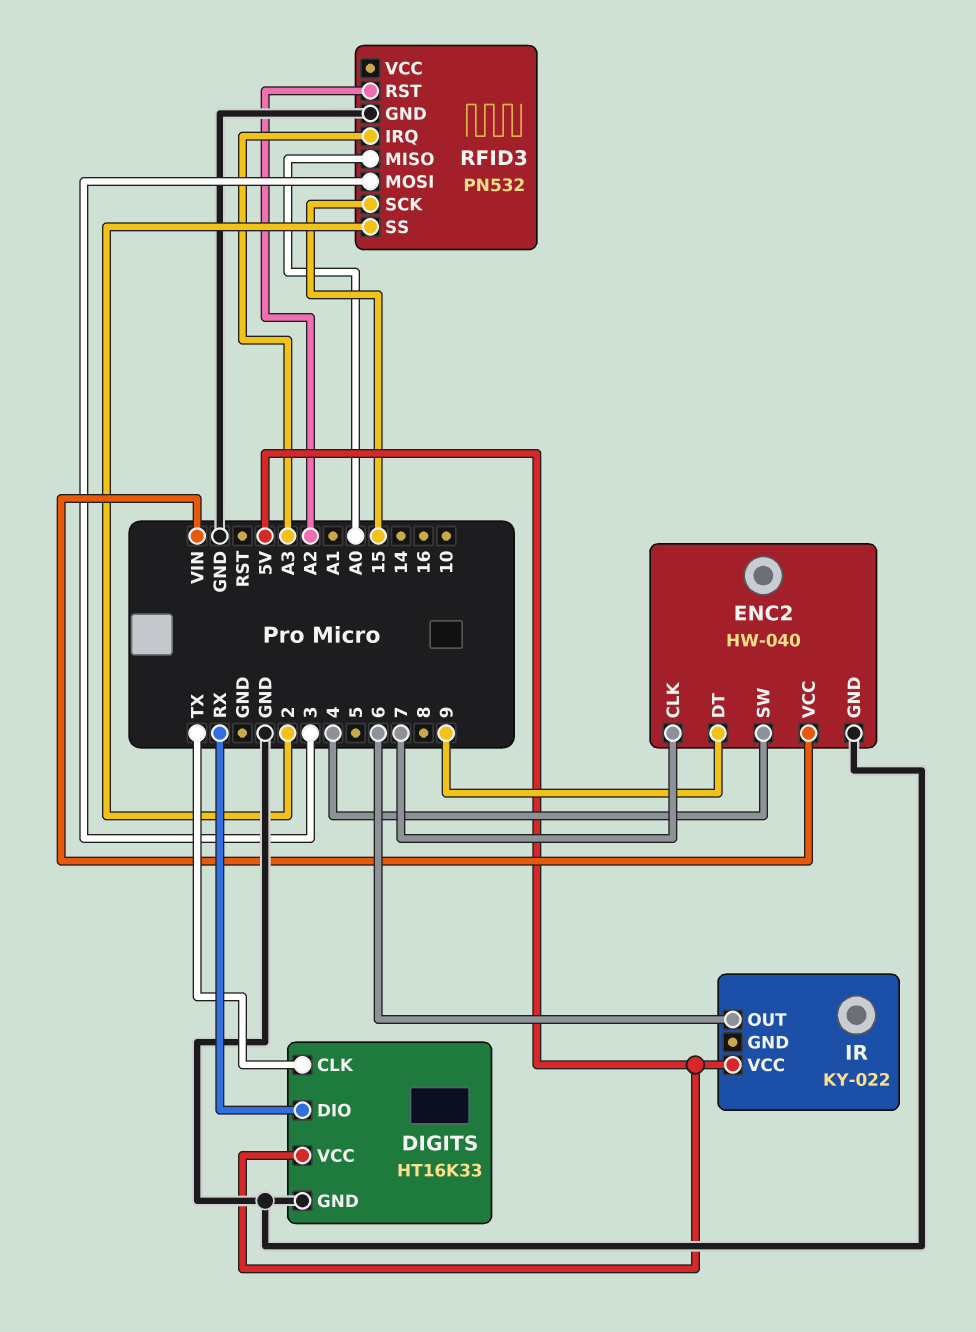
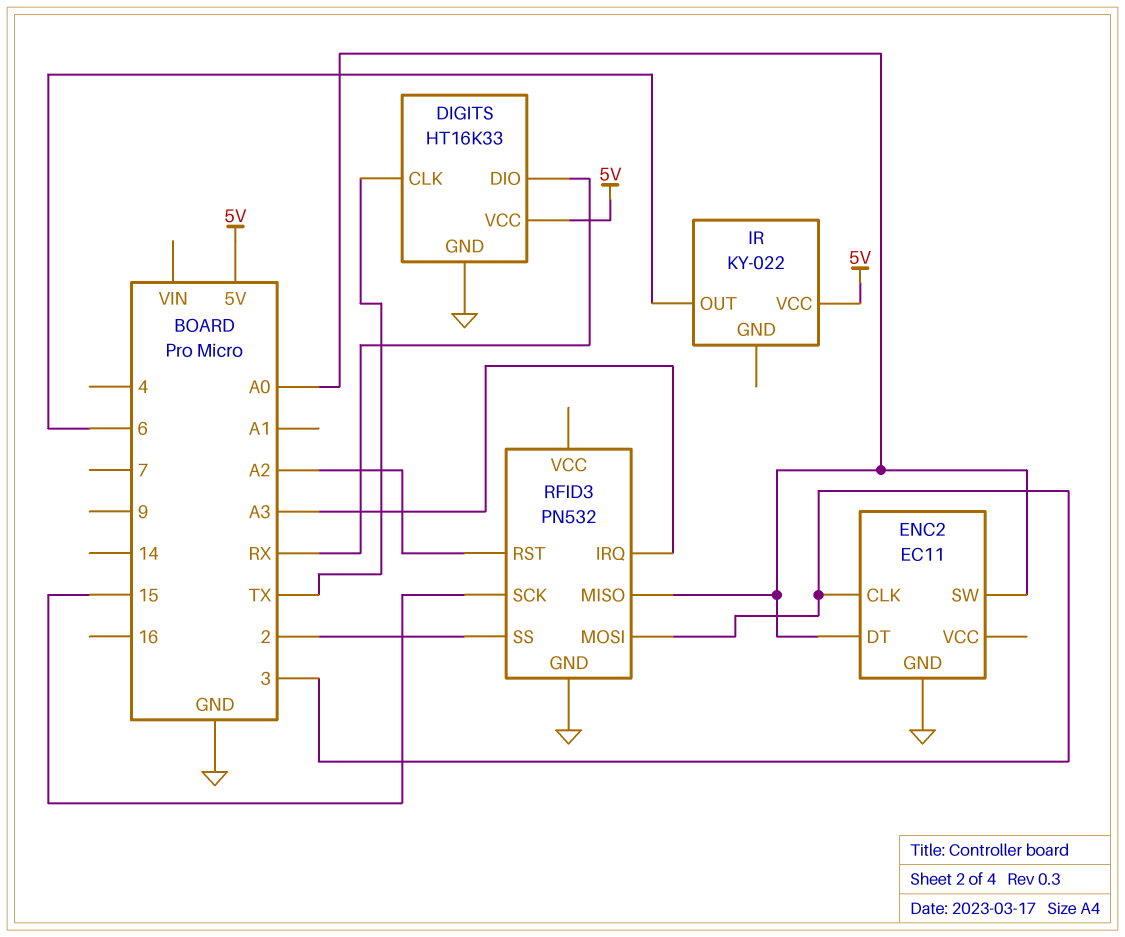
ENC2: HW-040 -> EC11
ENC2 pin CLK: 7 -> 3
ENC2 pin DT: 9 -> A0
ENC2 pin SW: 4 -> A0
ENC2 pin VCC: VIN -> none

